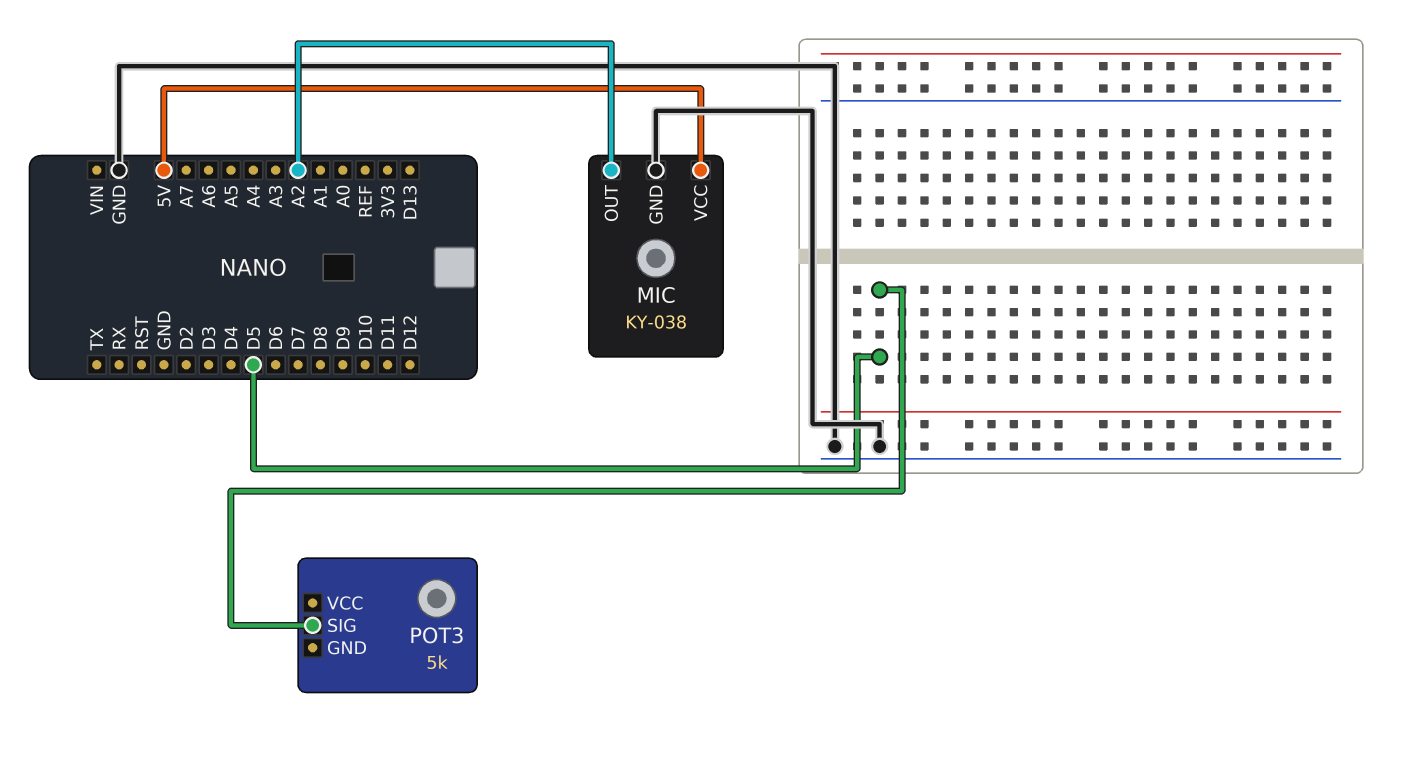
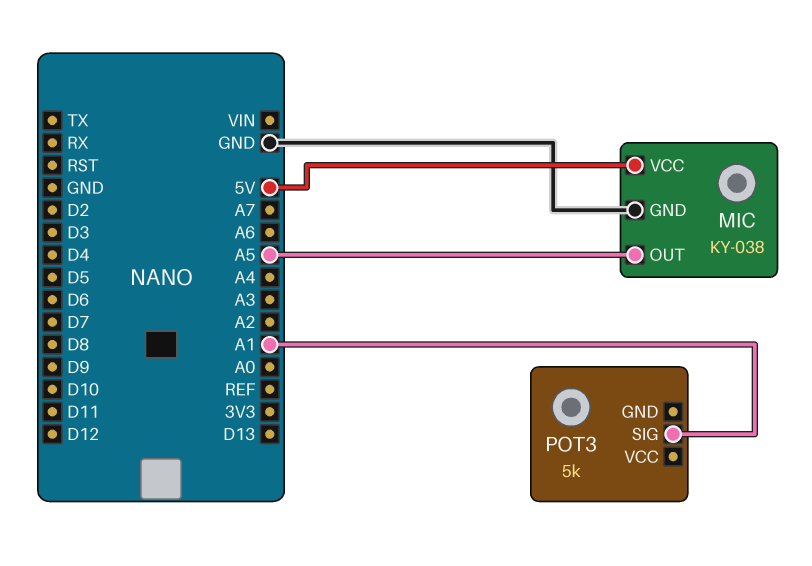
MIC pin OUT: A2 -> A5
POT3 pin SIG: D5 -> A1

